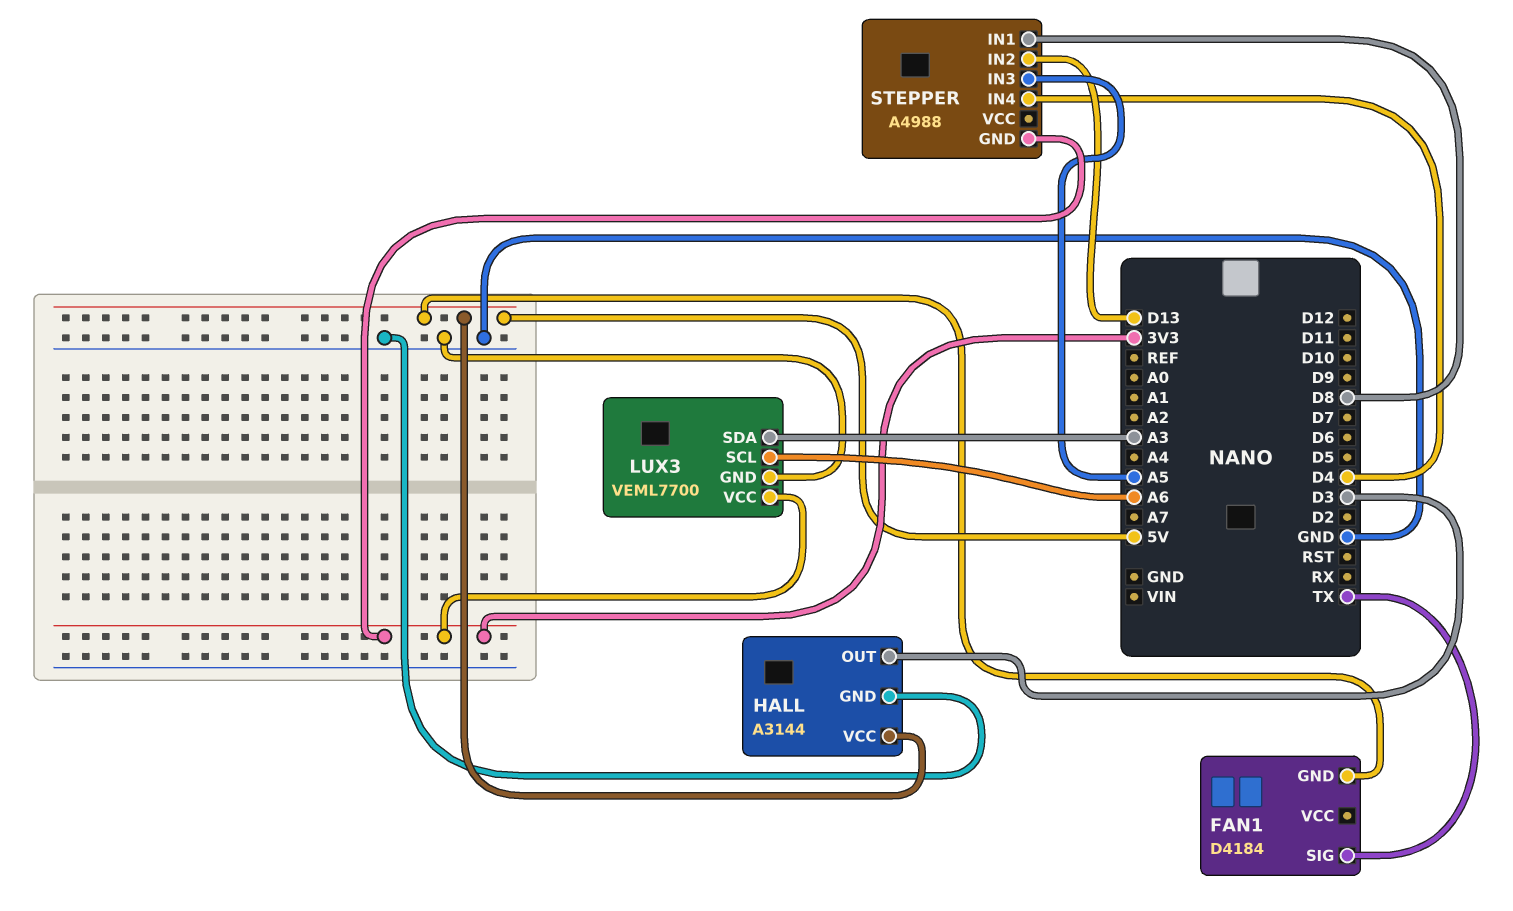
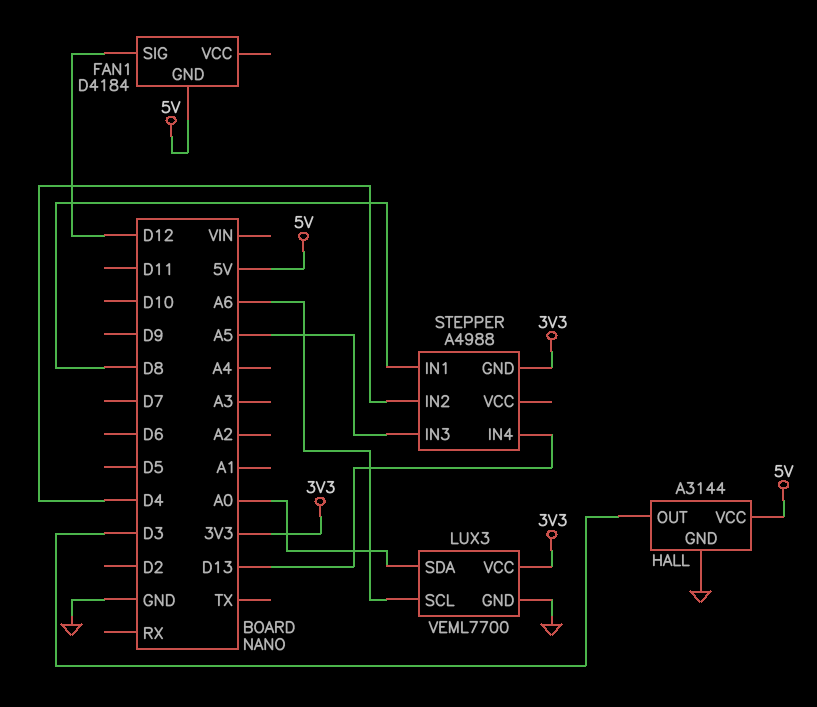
FAN1 pin SIG: TX -> D12
LUX3 pin SDA: A3 -> A0
STEPPER pin IN2: D13 -> D4
STEPPER pin IN4: D4 -> D13

